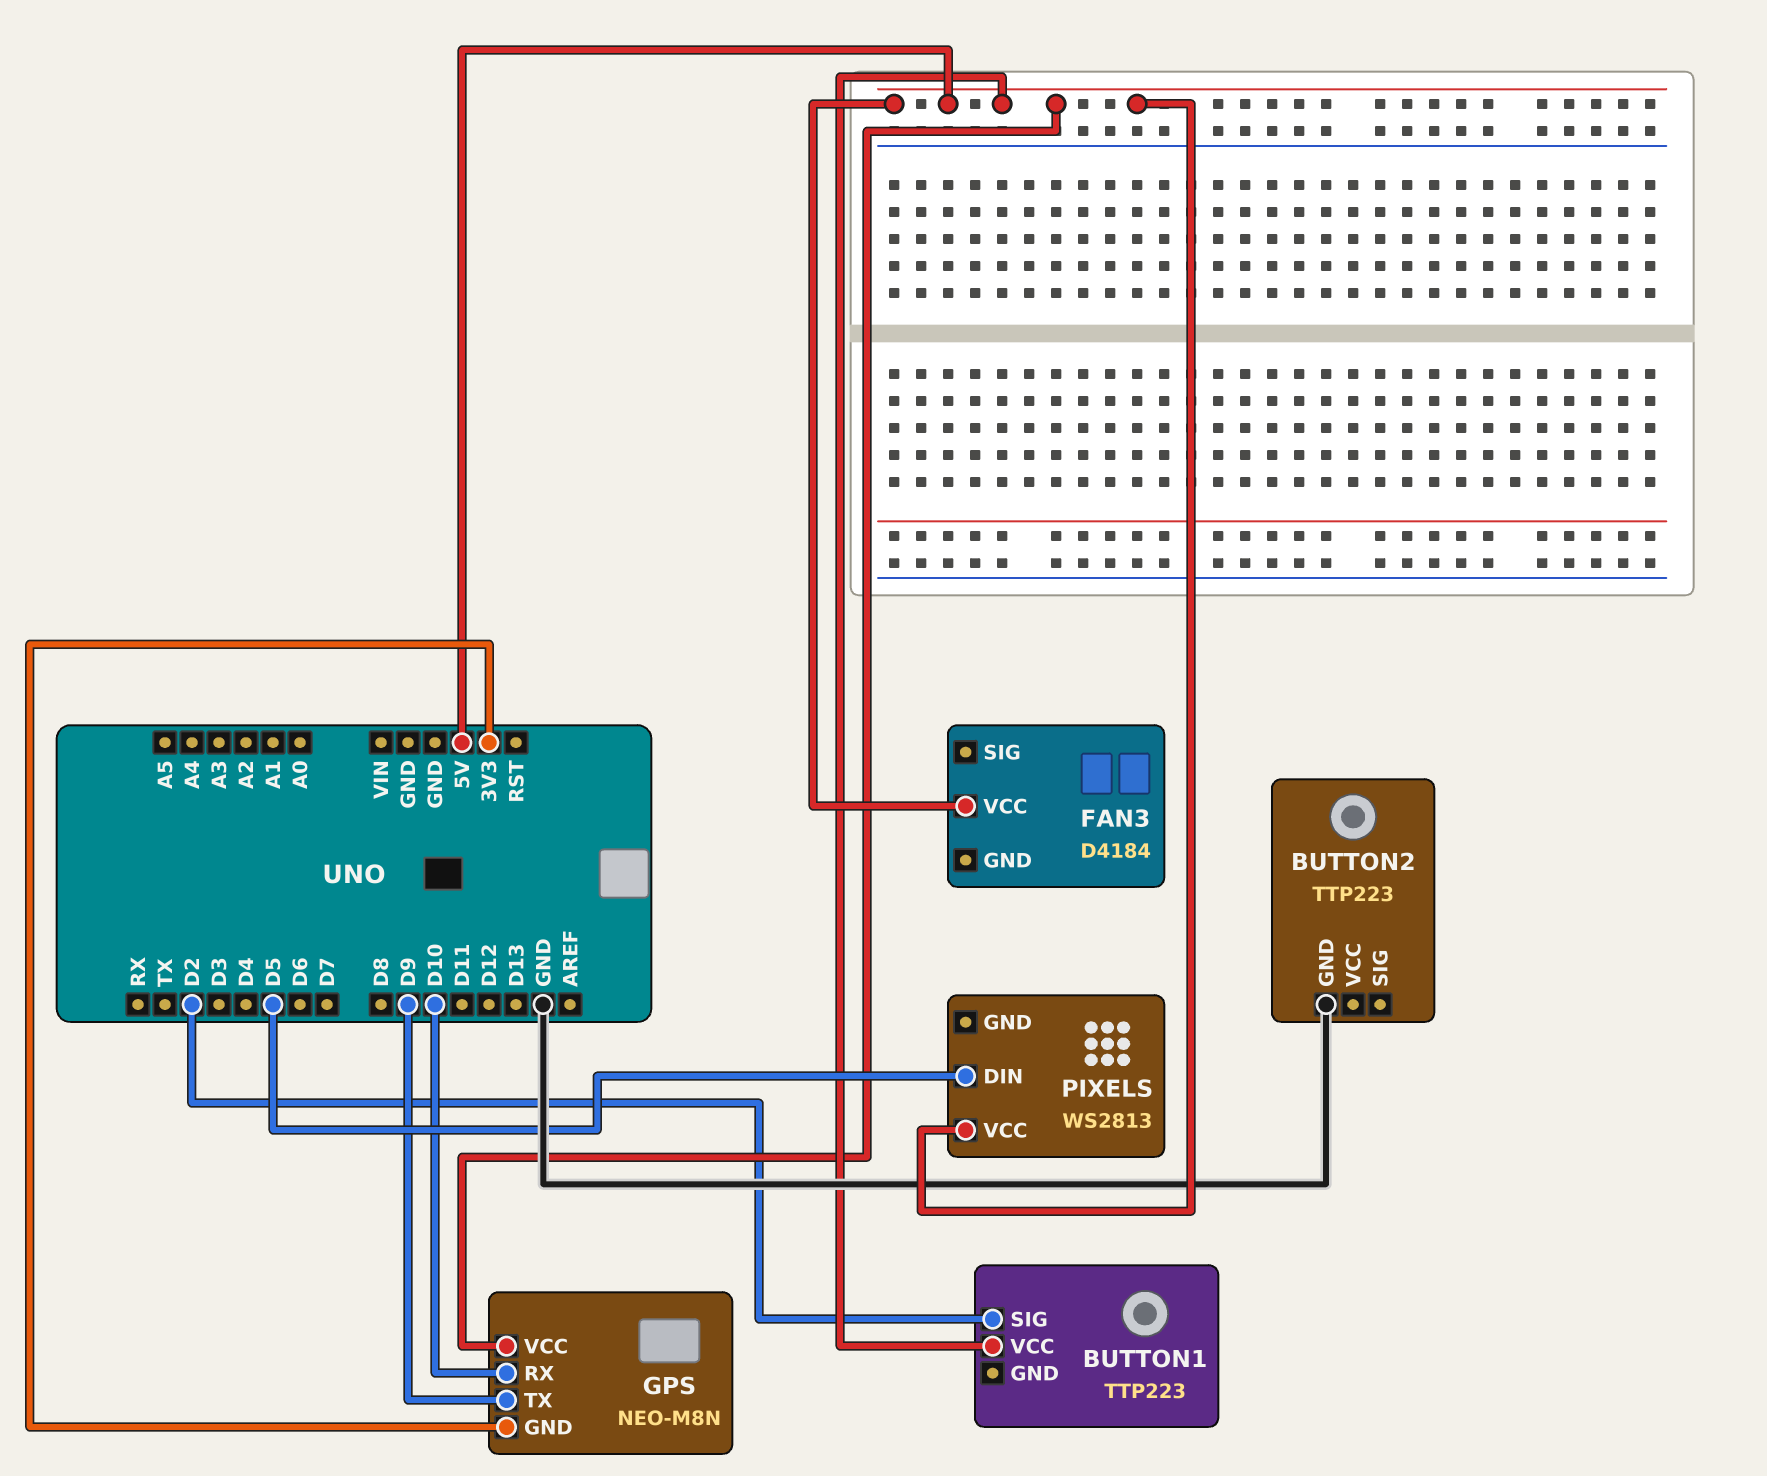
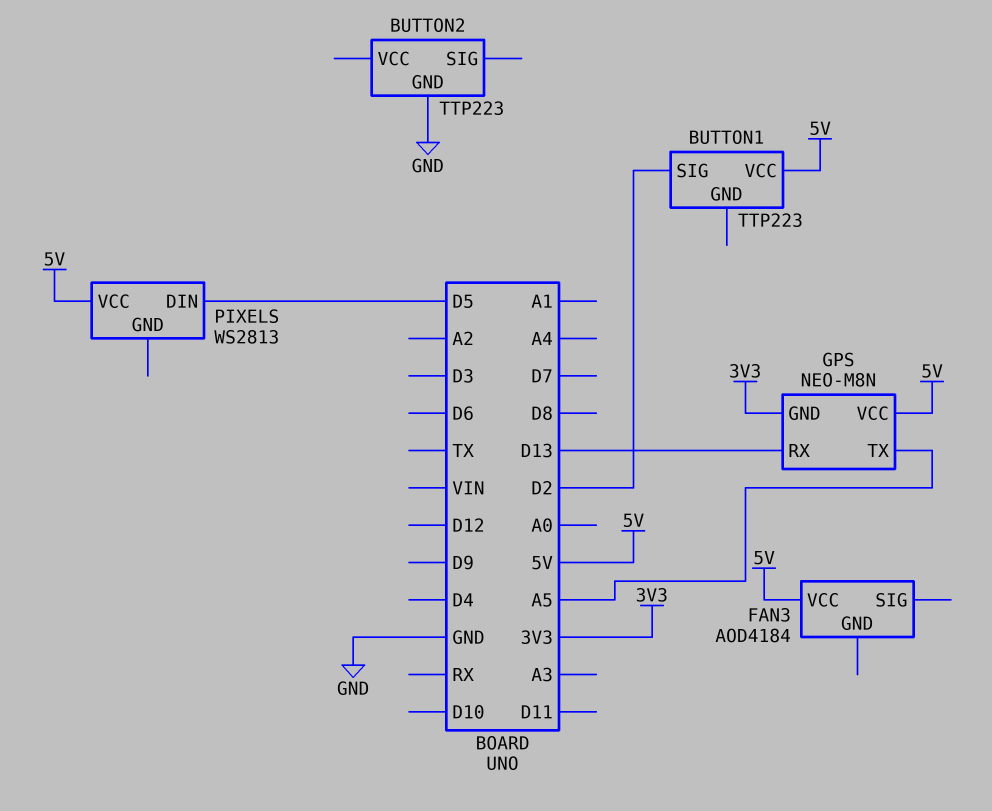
FAN3: D4184 -> AOD4184
GPS pin RX: D10 -> D13
GPS pin TX: D9 -> A5

